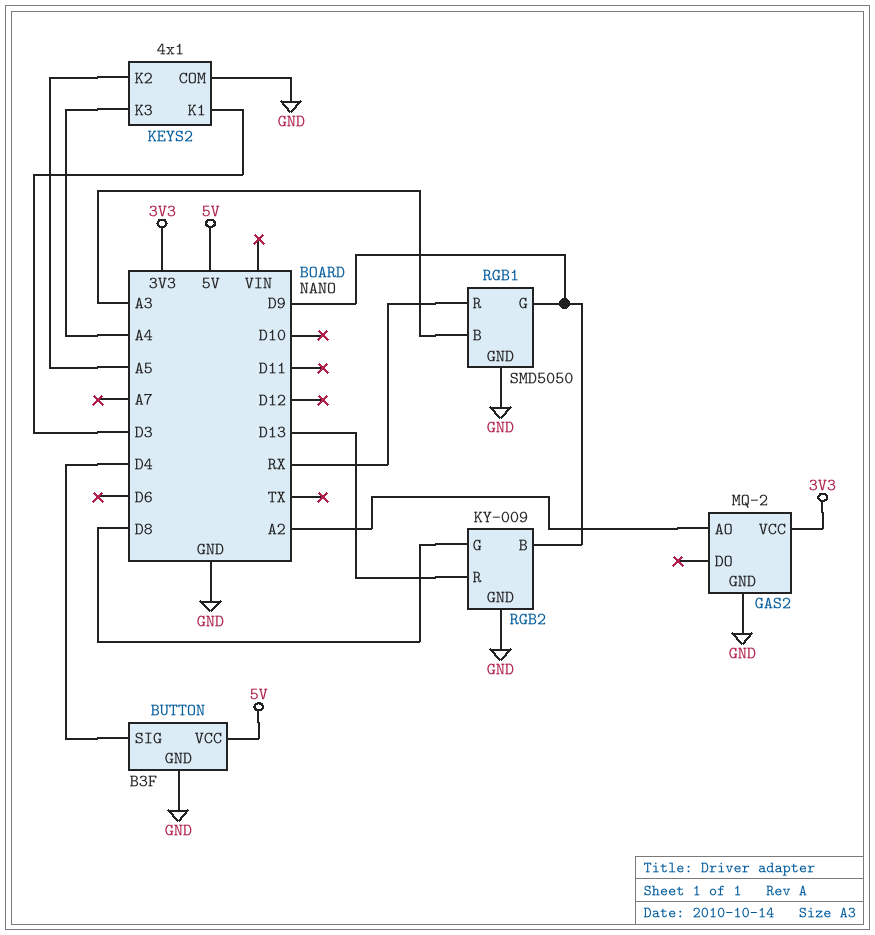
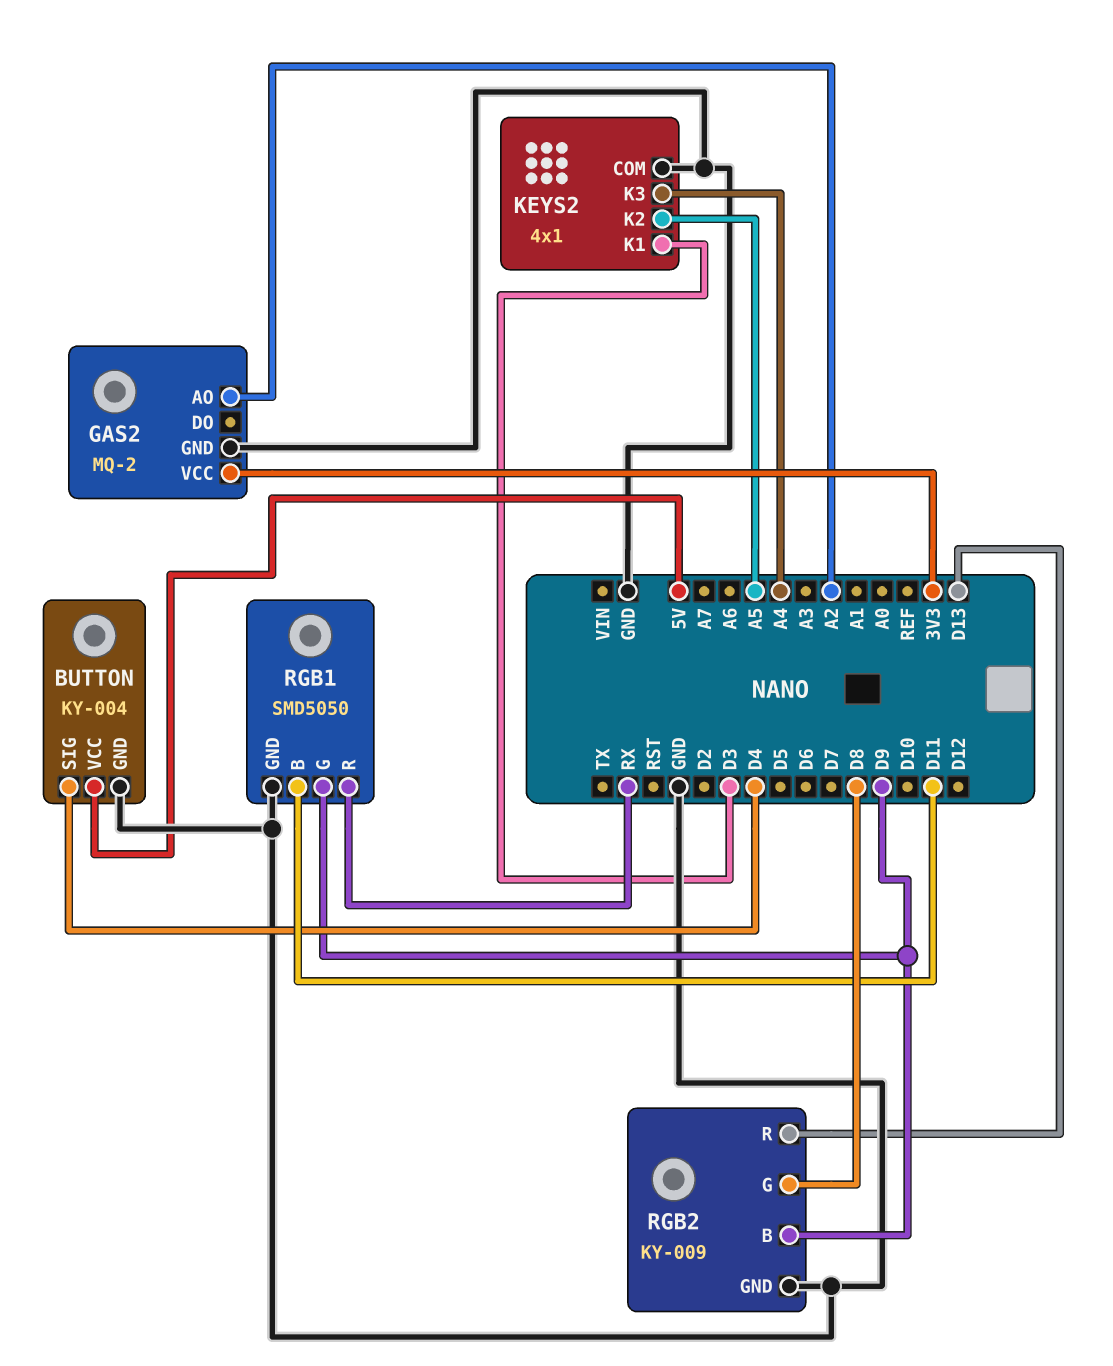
BUTTON: B3F -> KY-004
RGB1 pin B: A3 -> D11

